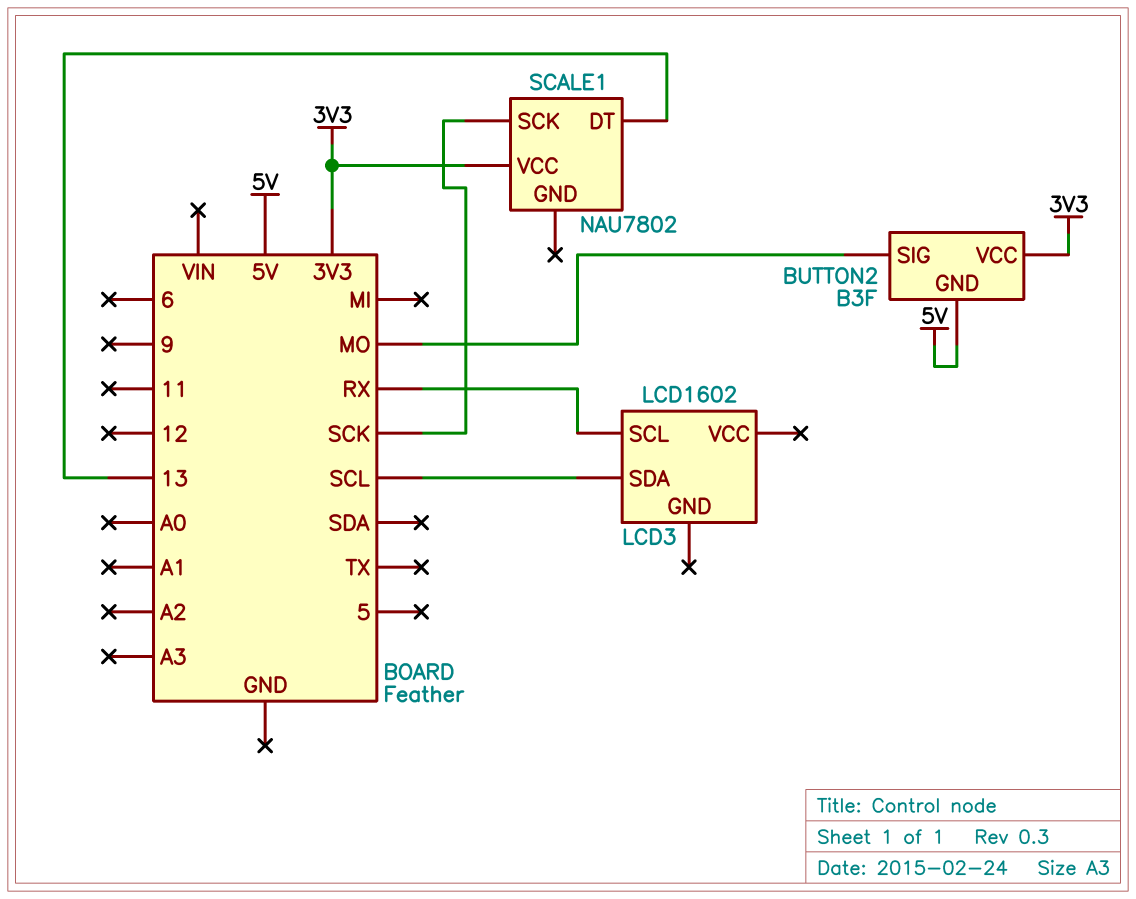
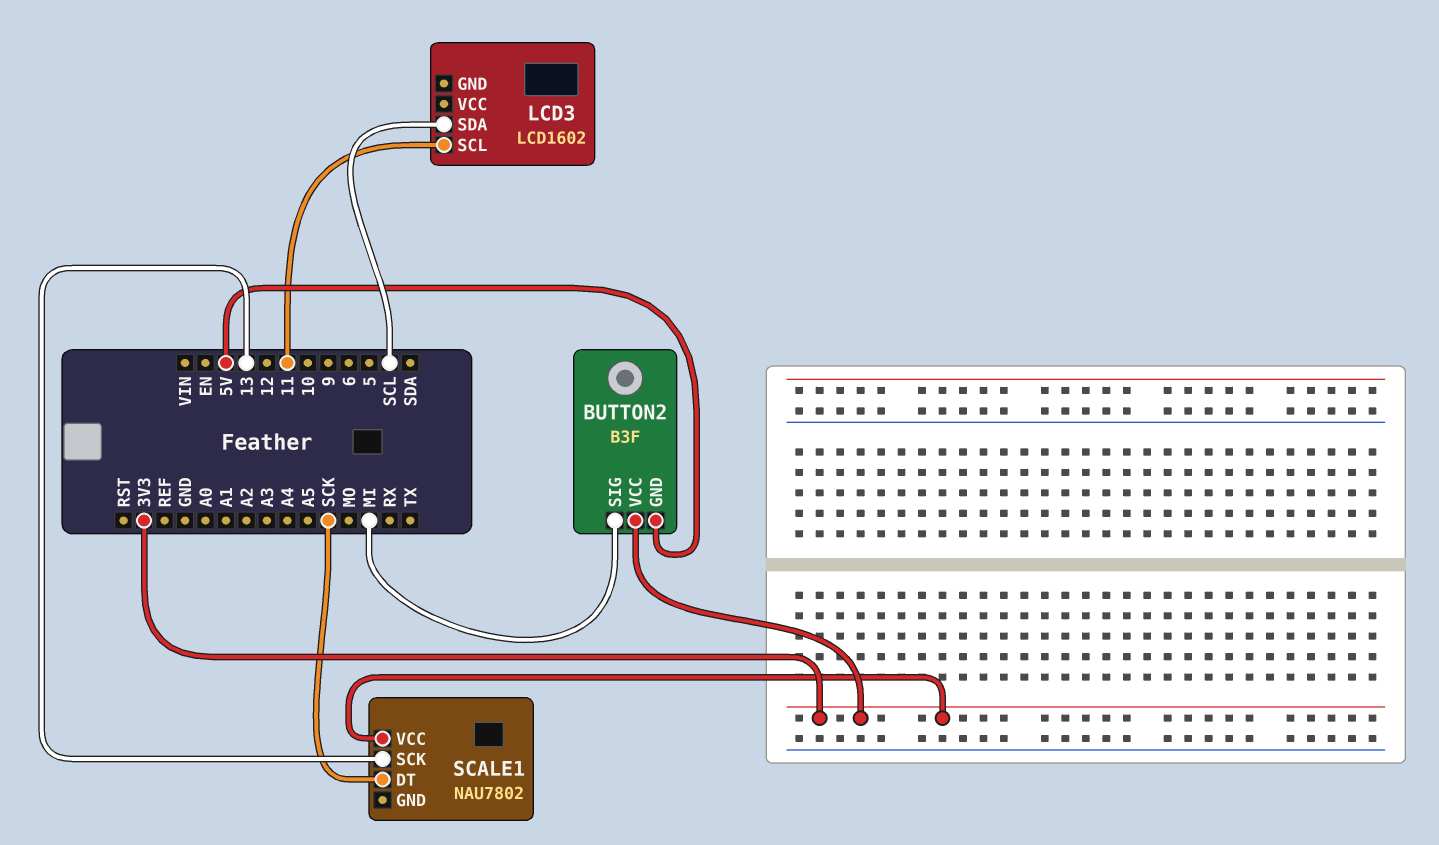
BUTTON2 pin SIG: MO -> MI
LCD3 pin SCL: RX -> 11
SCALE1 pin DT: 13 -> SCK
SCALE1 pin SCK: SCK -> 13

